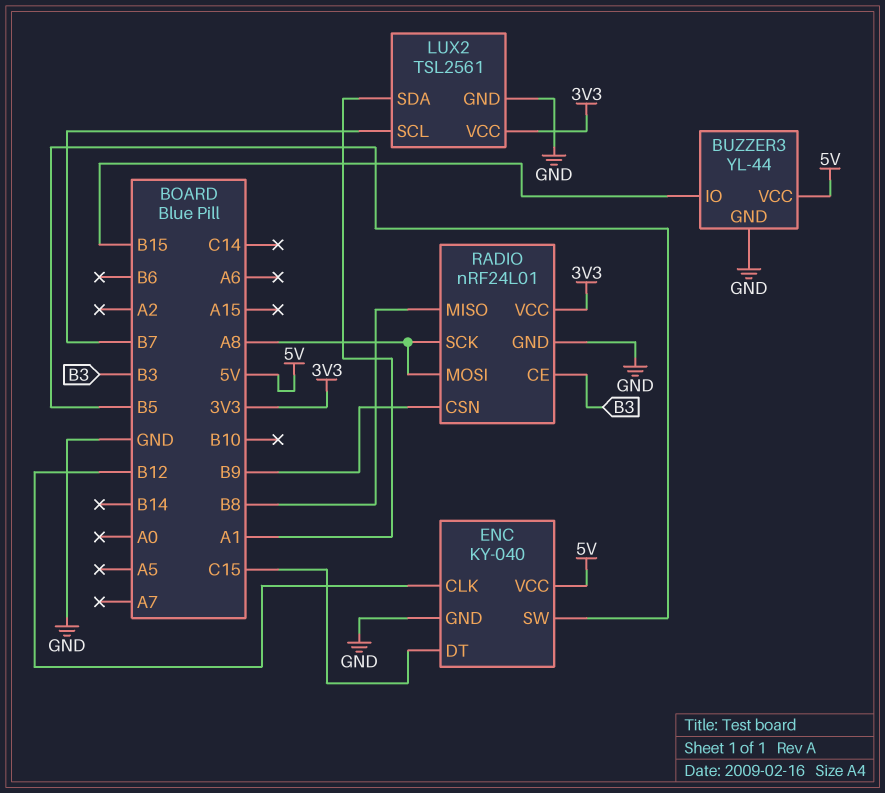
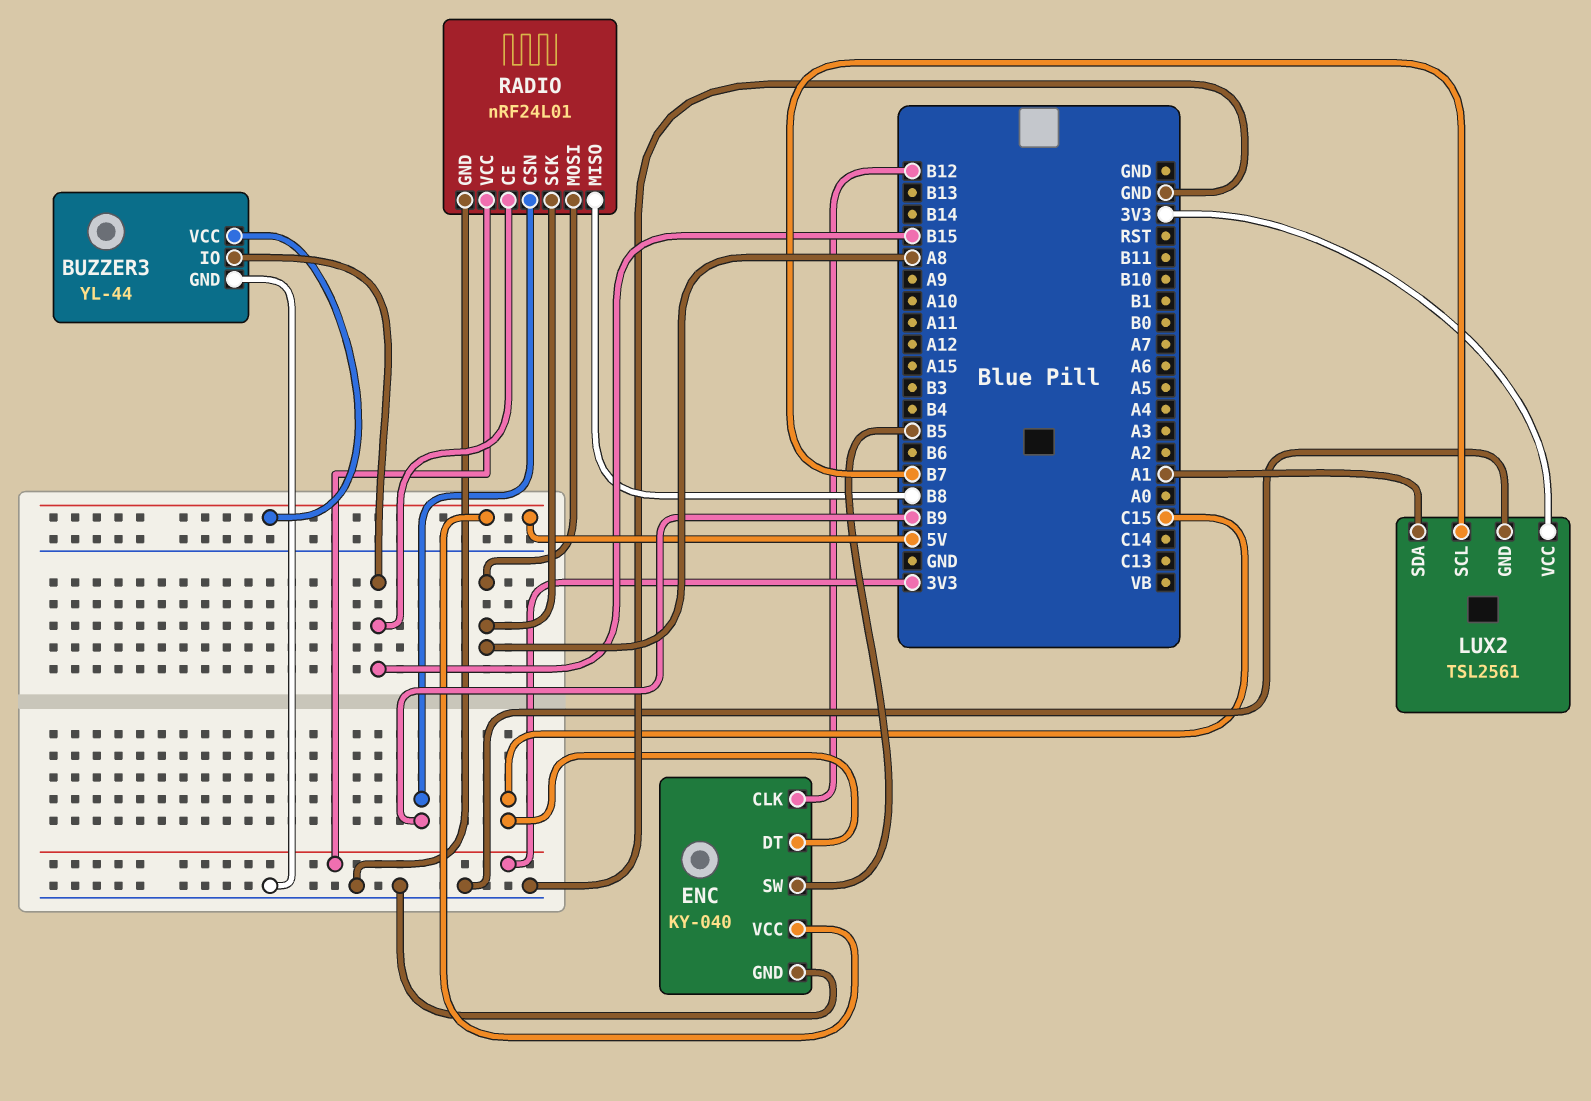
RADIO pin CE: B3 -> B15

